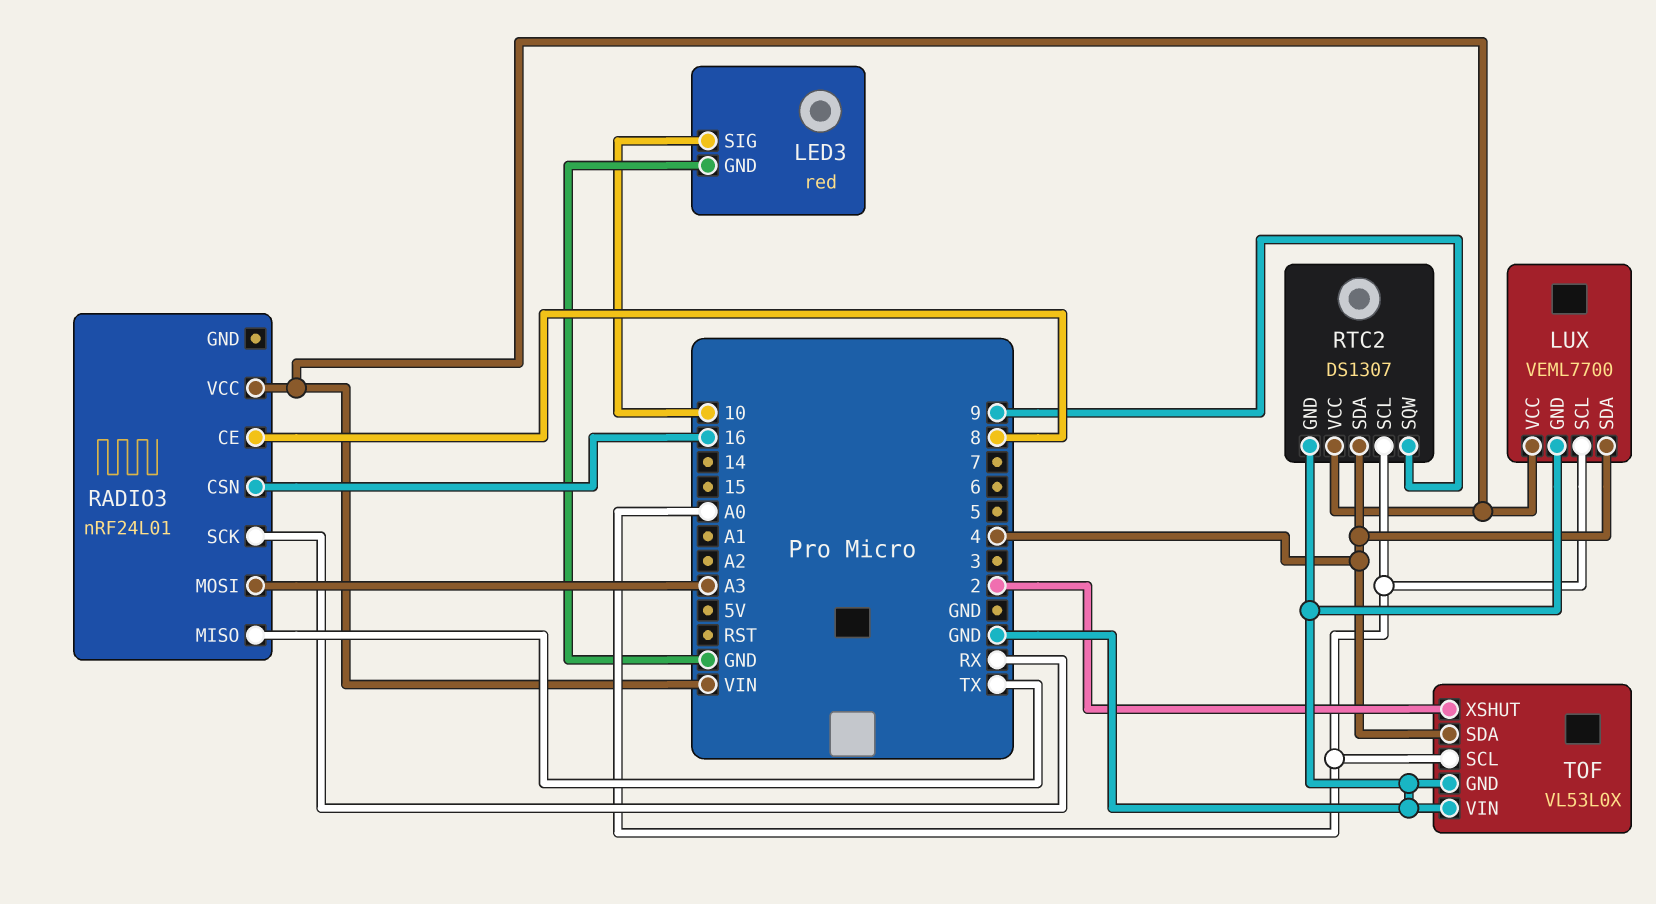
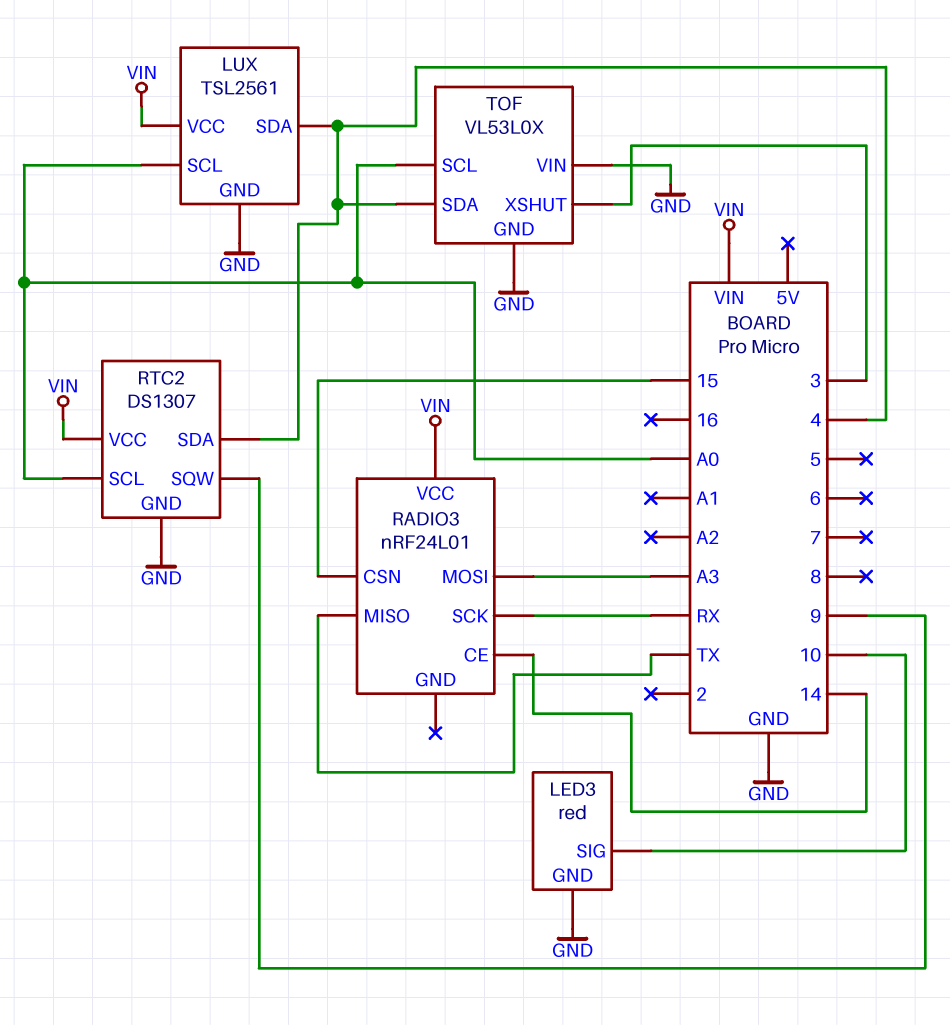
LUX: VEML7700 -> TSL2561
RADIO3 pin CE: 8 -> 14
RADIO3 pin CSN: 16 -> 15
TOF pin XSHUT: 2 -> 3

